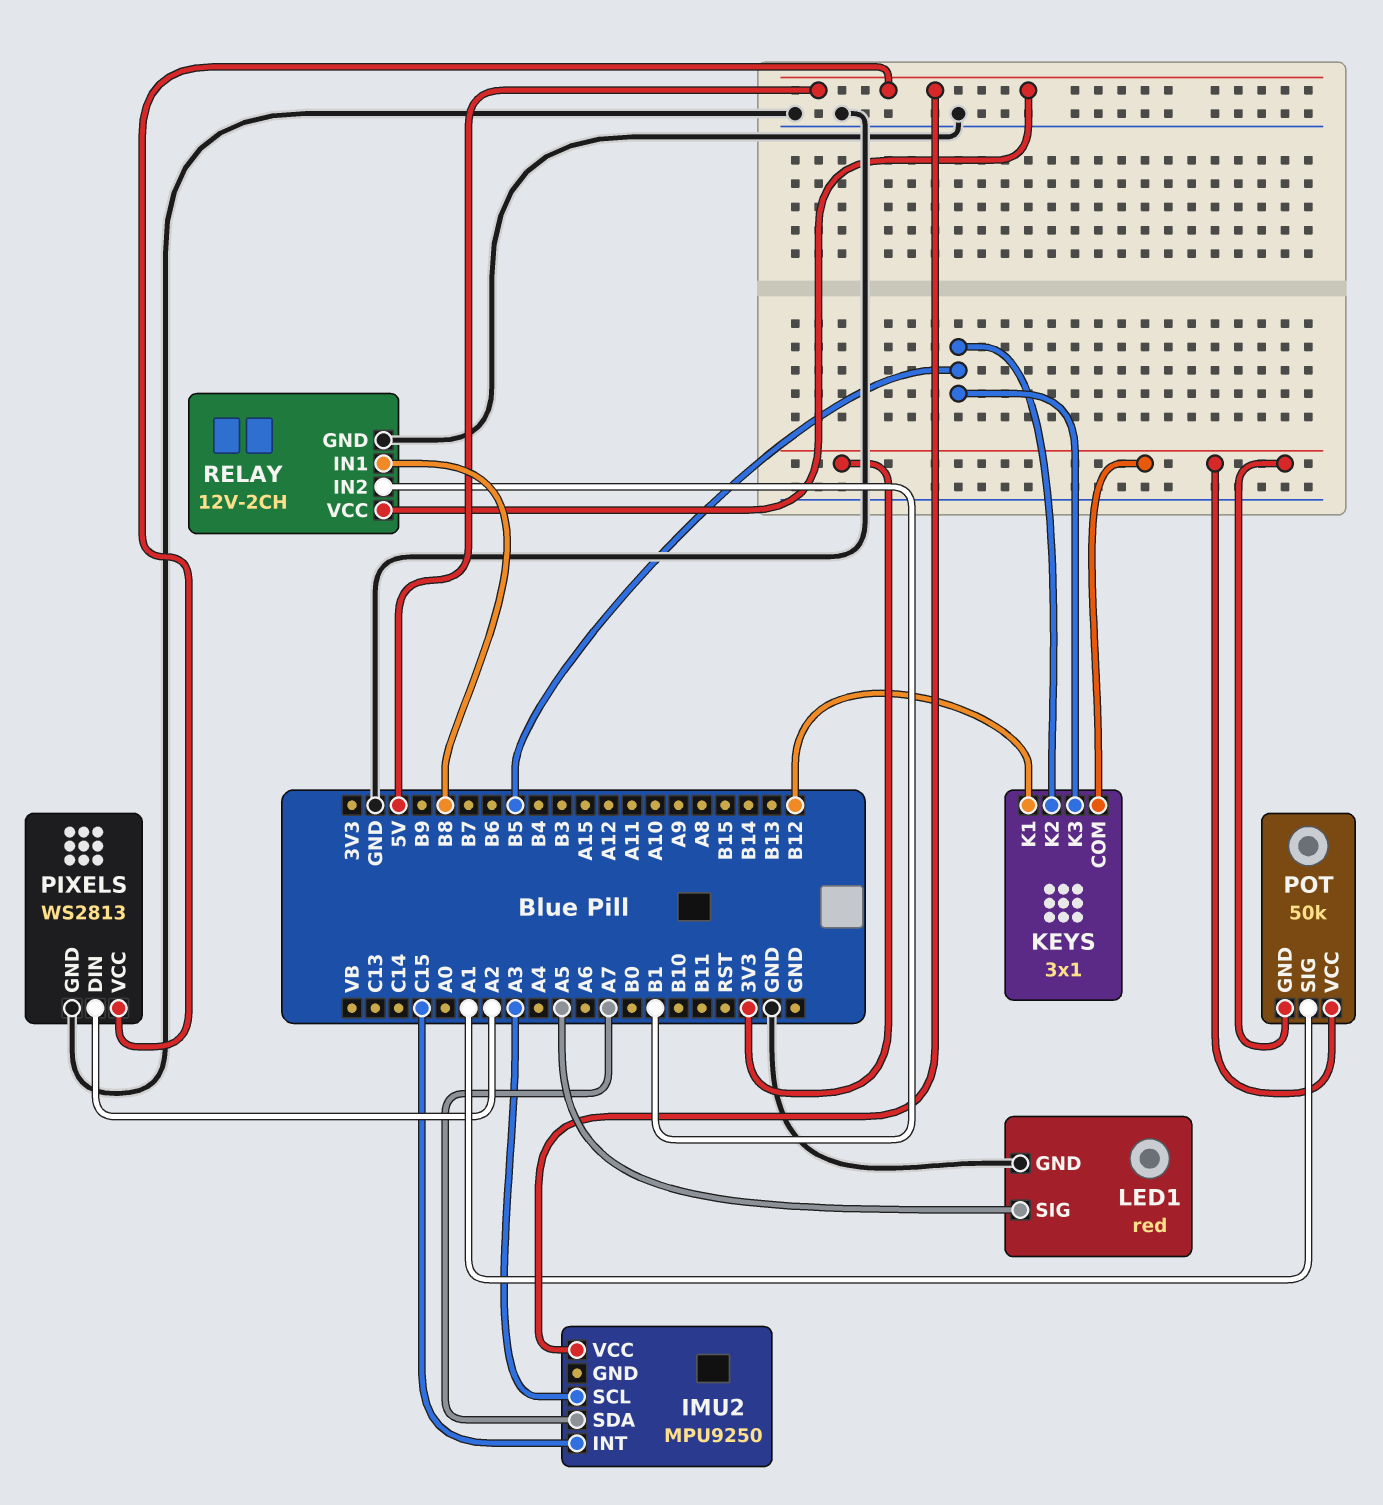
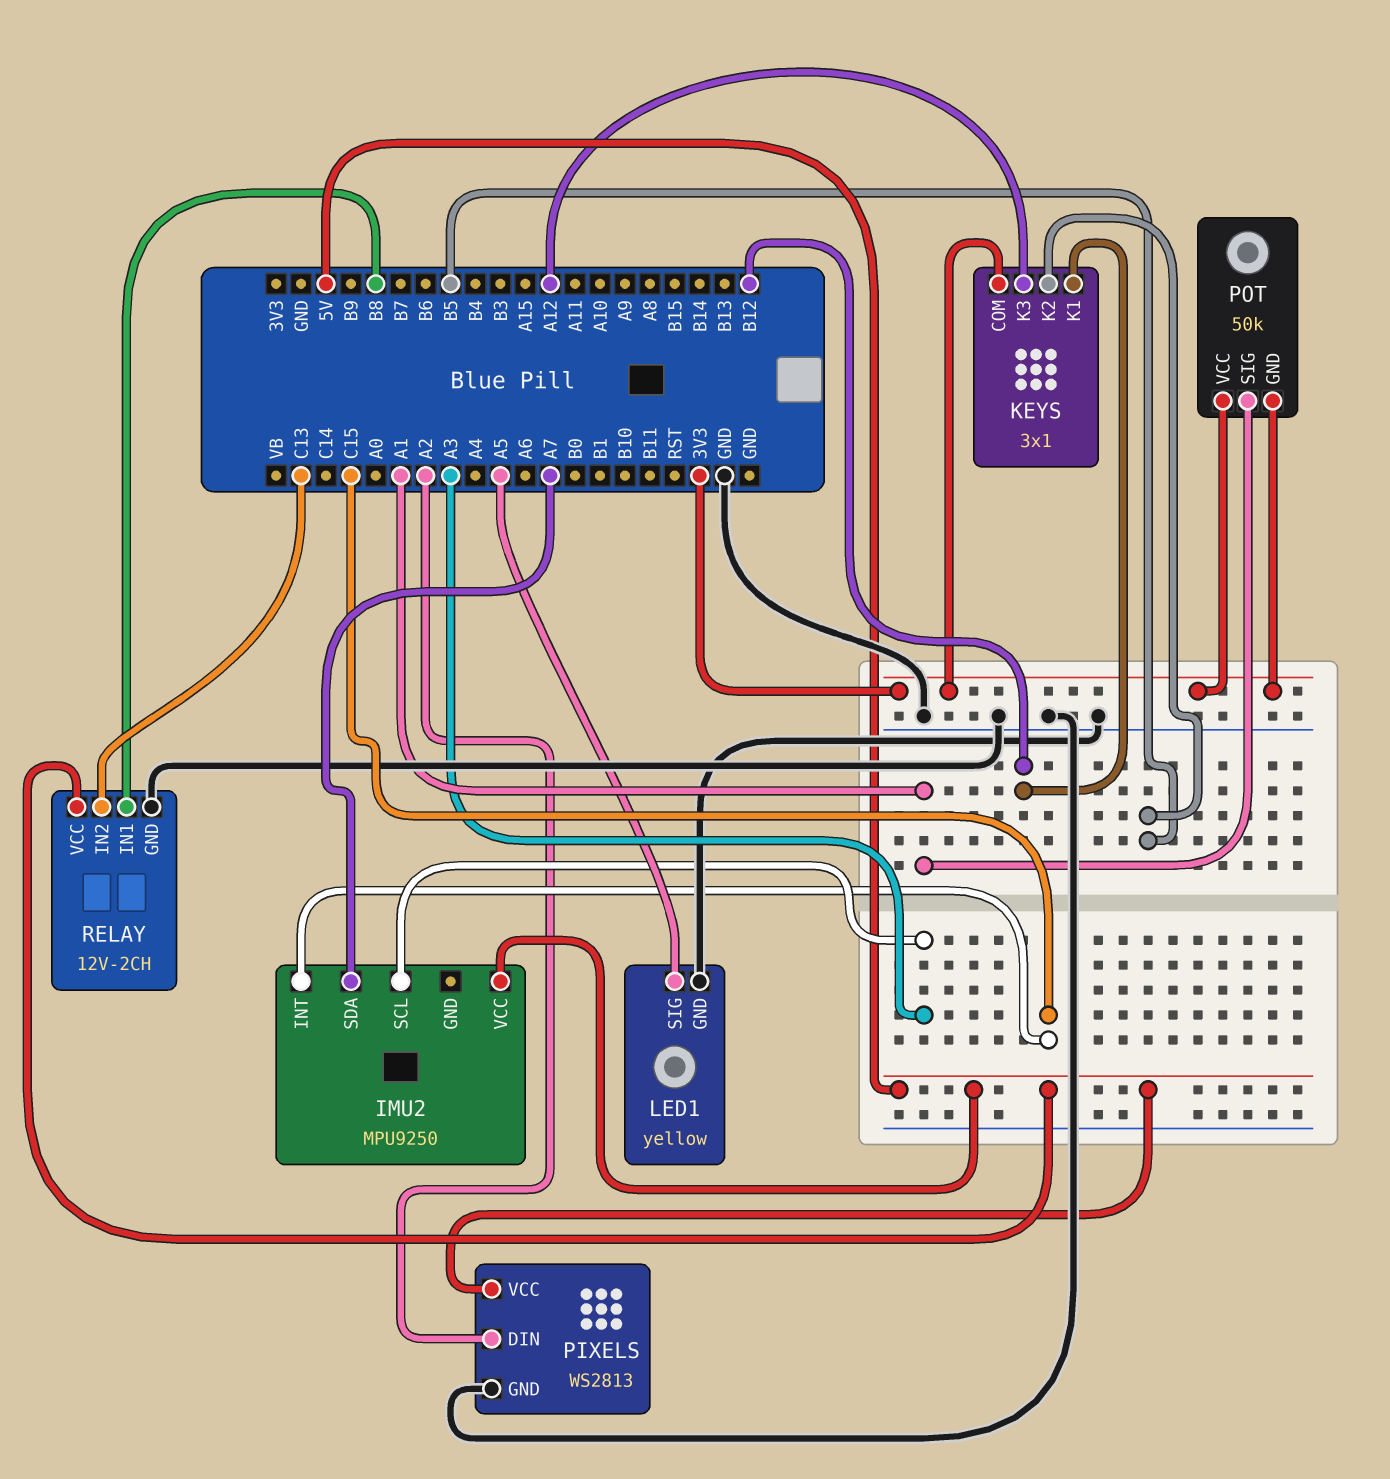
KEYS pin K3: B5 -> A12
LED1: red -> yellow
RELAY pin IN2: B1 -> C13

